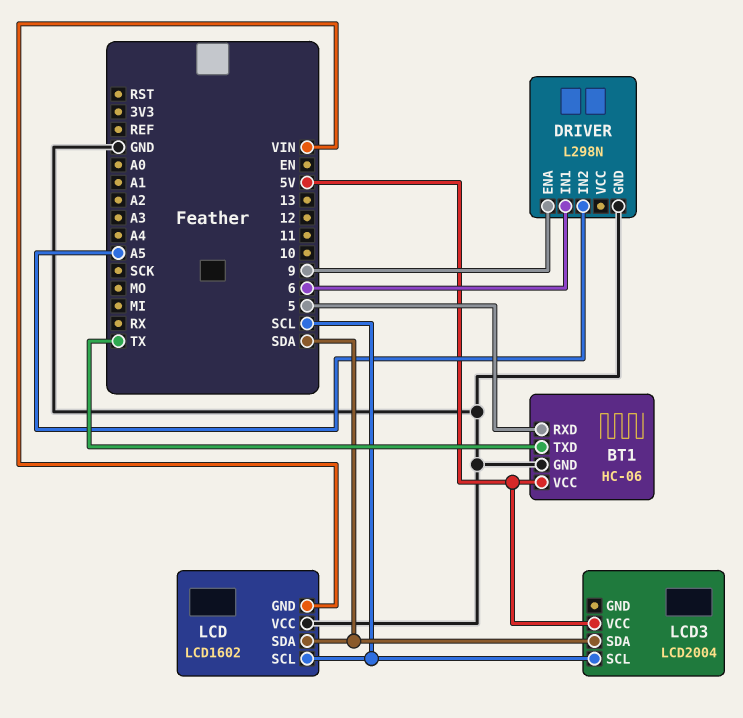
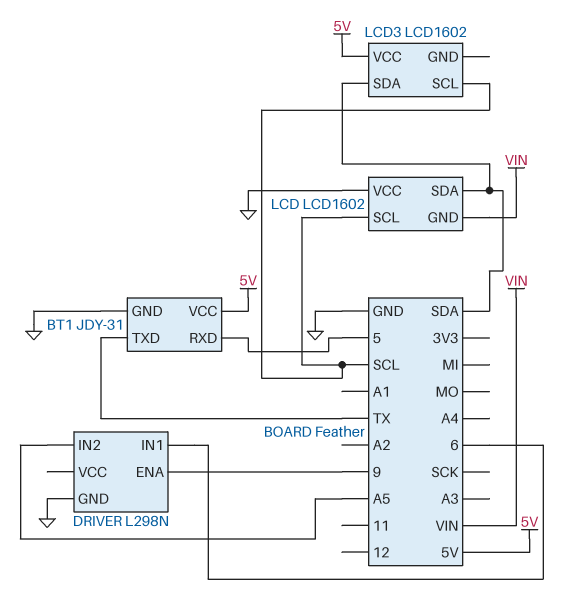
BT1: HC-06 -> JDY-31
LCD3: LCD2004 -> LCD1602

